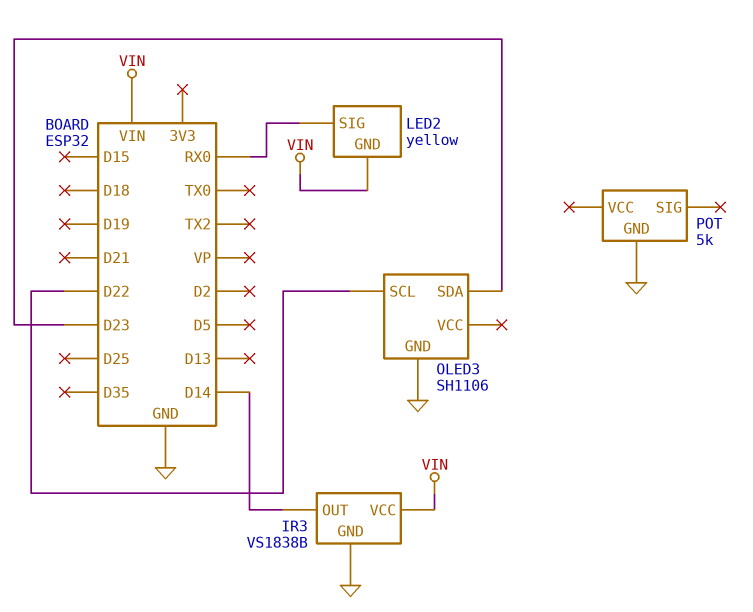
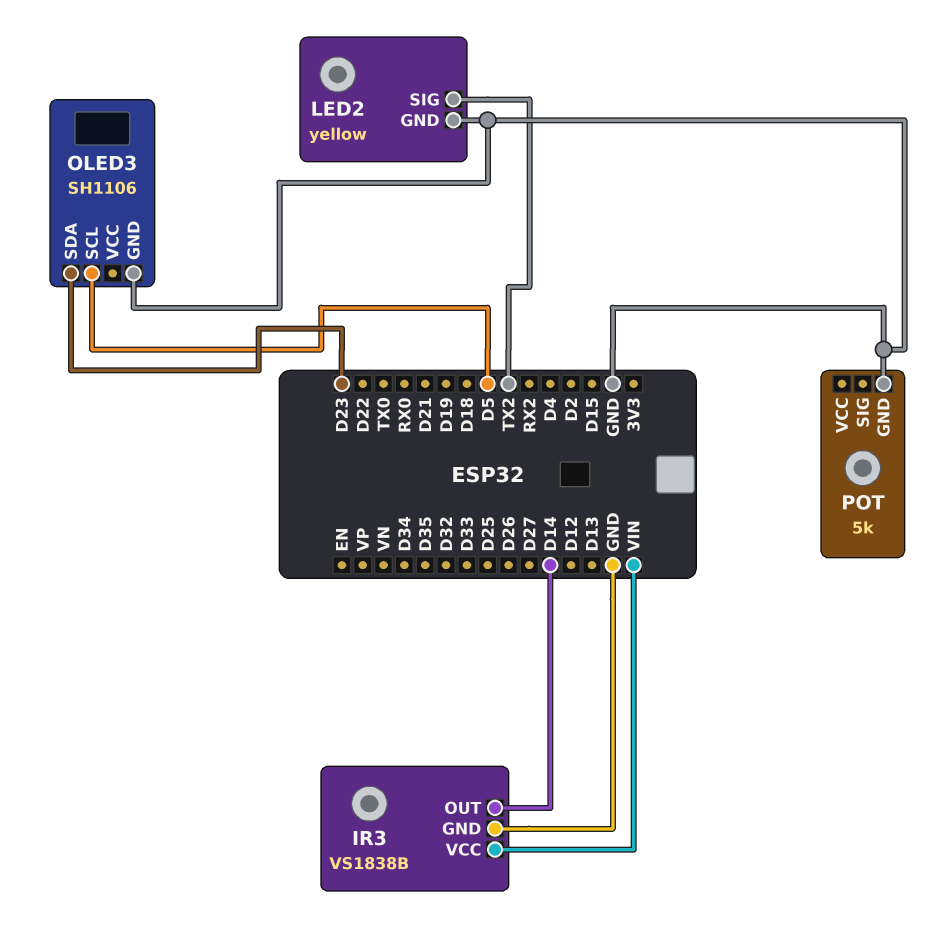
LED2 pin GND: VIN -> GND
LED2 pin SIG: RX0 -> TX2
OLED3 pin SCL: D22 -> D5

